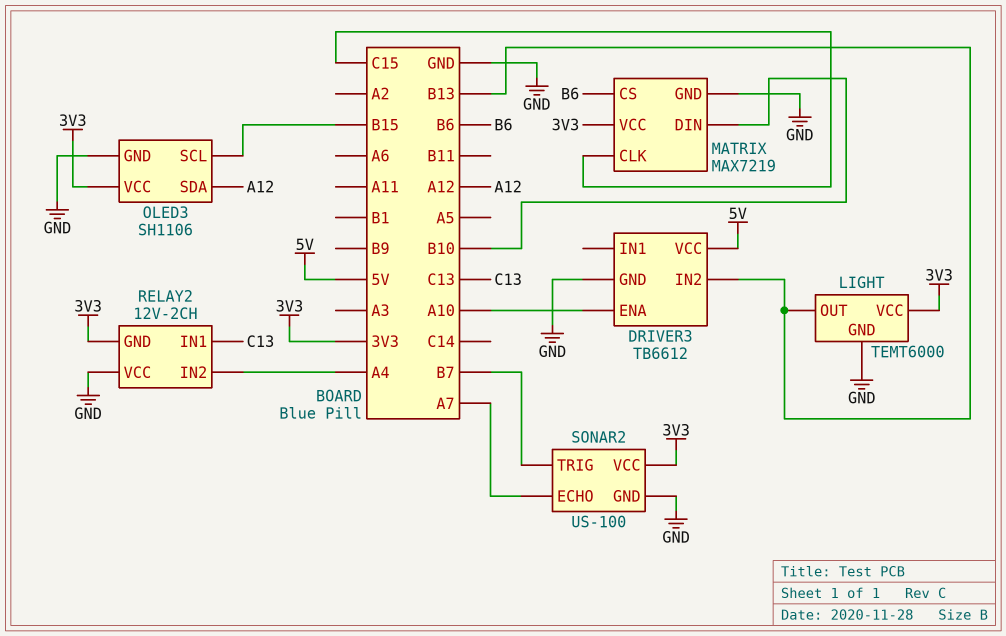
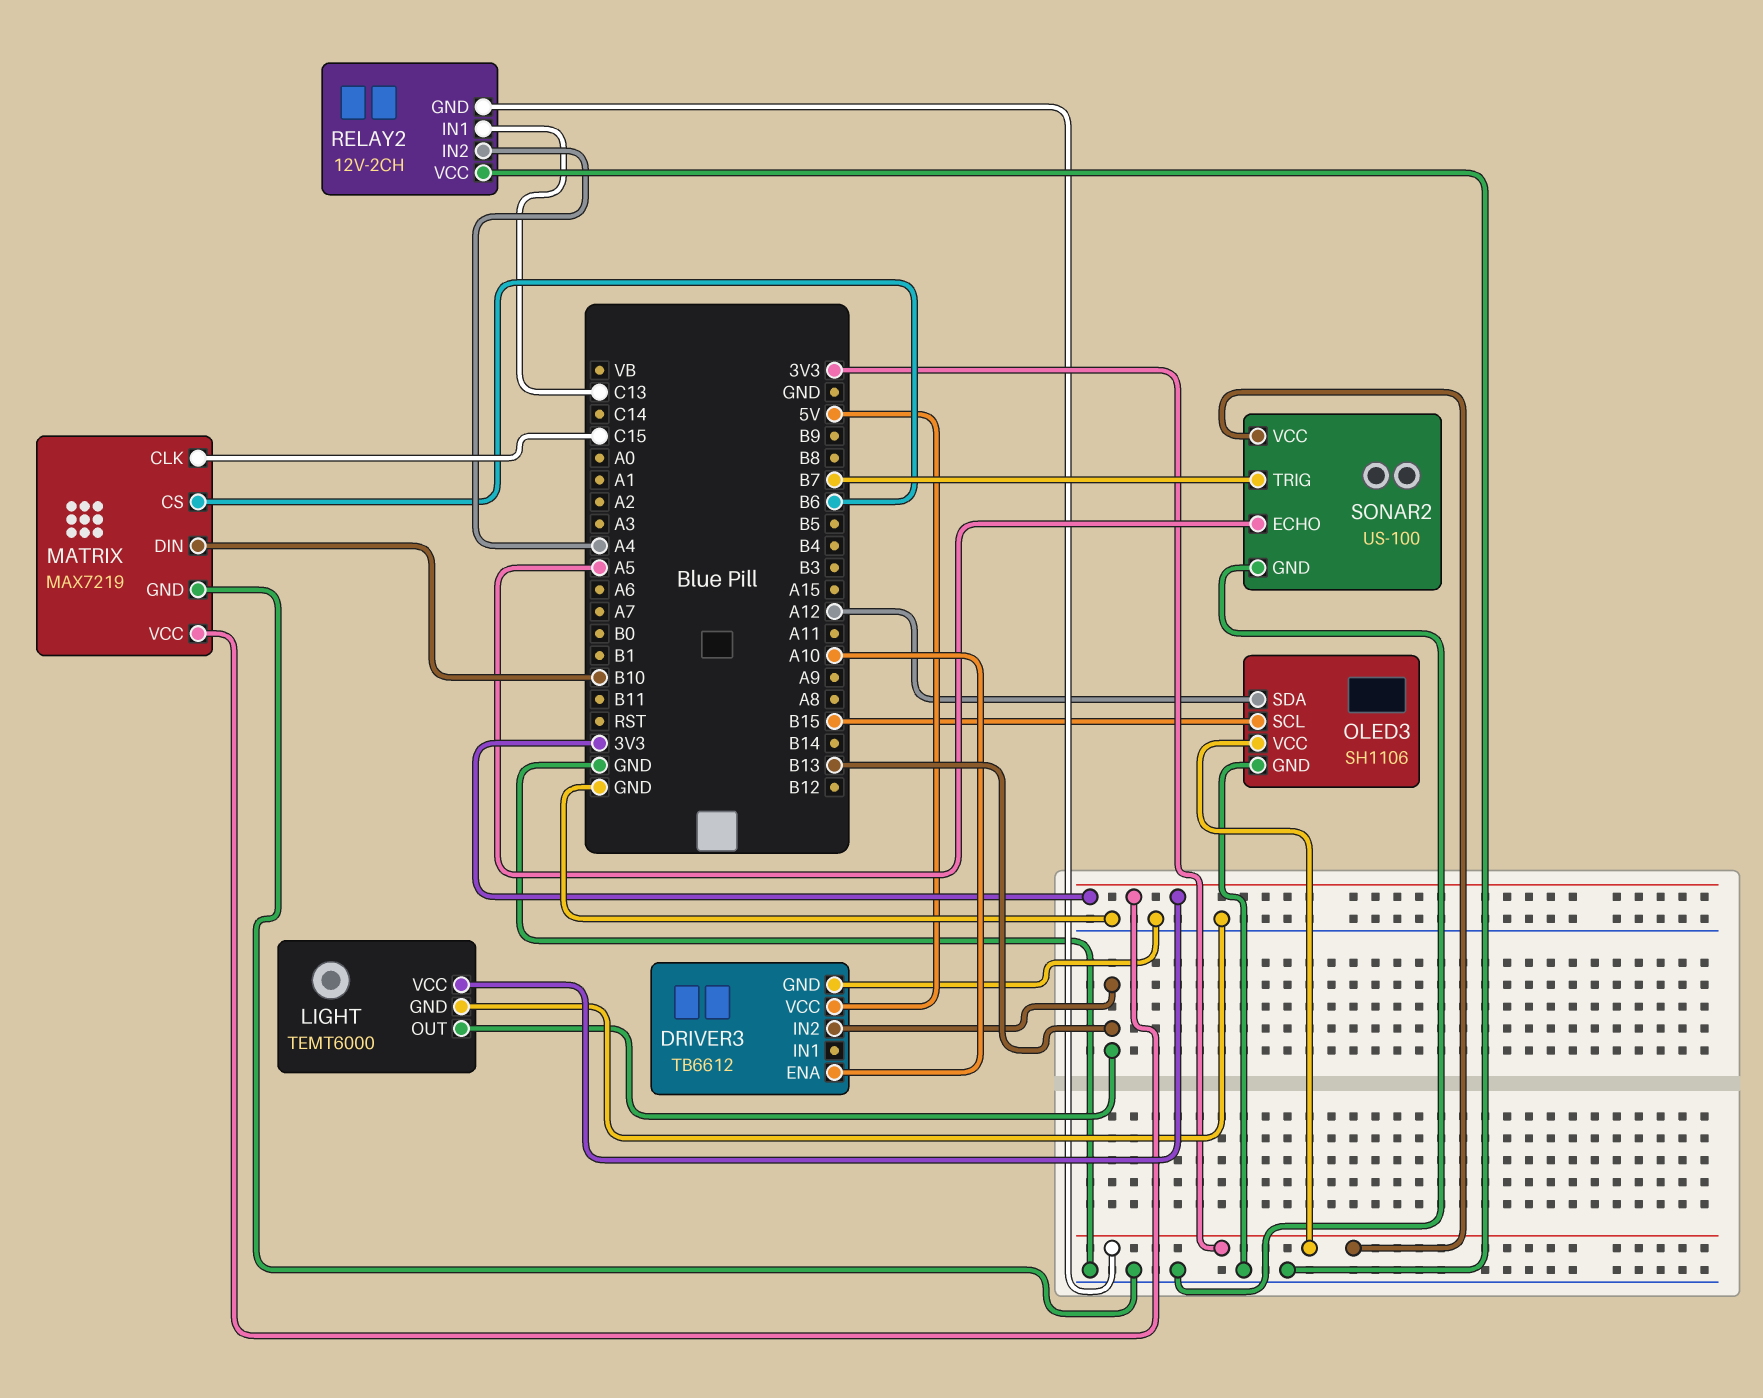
SONAR2 pin ECHO: A7 -> A5

